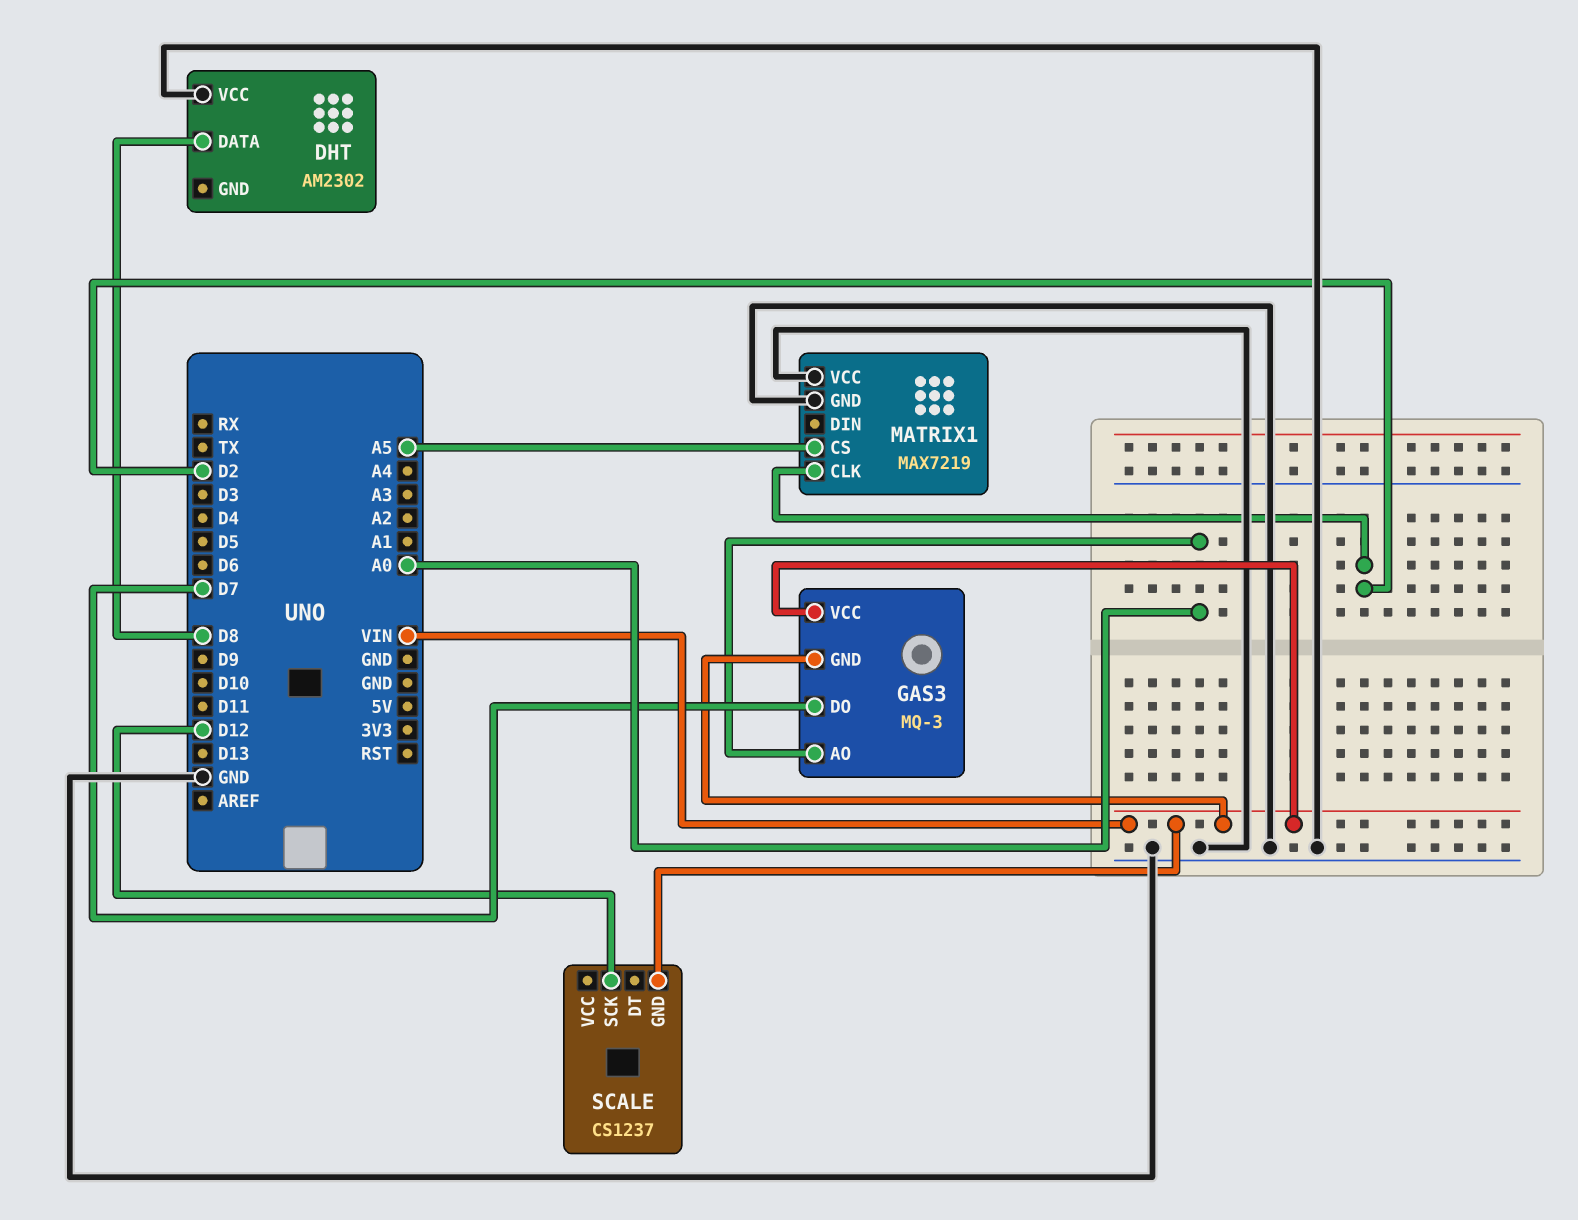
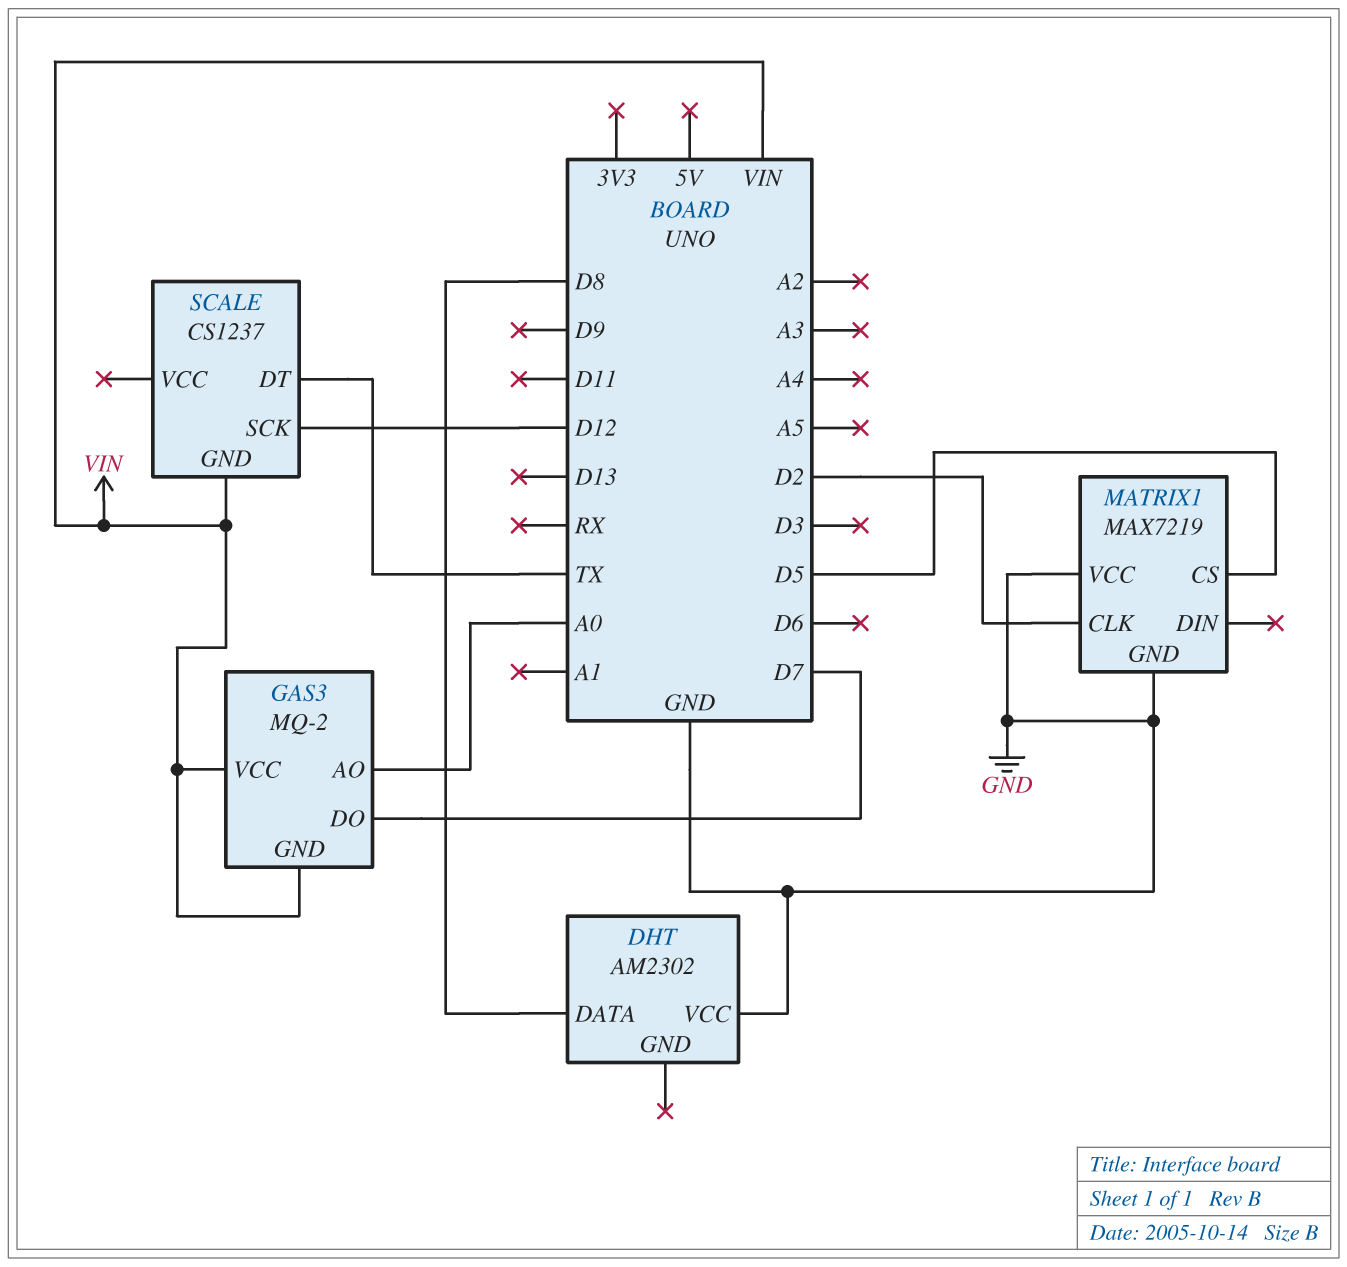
GAS3: MQ-3 -> MQ-2
MATRIX1 pin CS: A5 -> D5
SCALE pin DT: none -> TX

